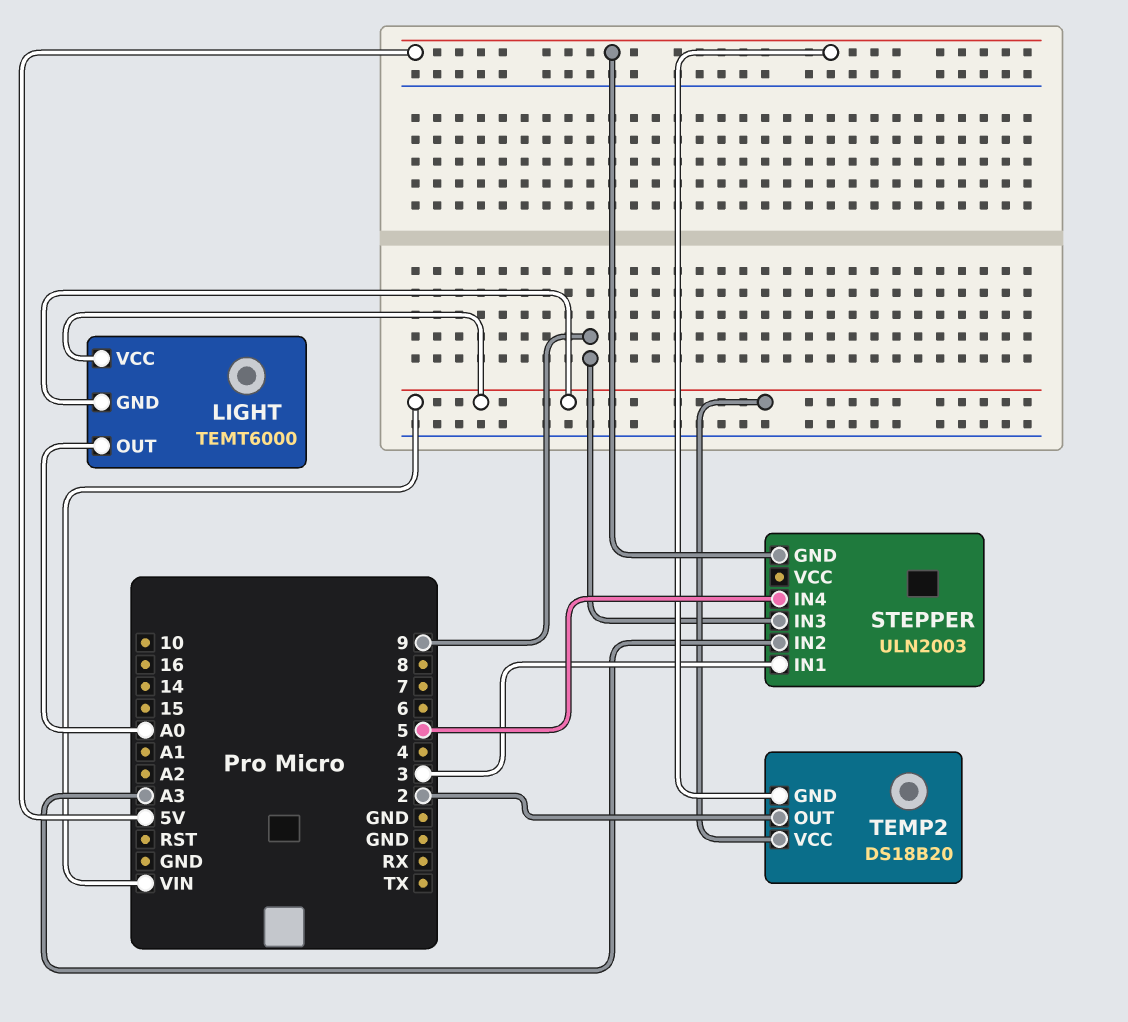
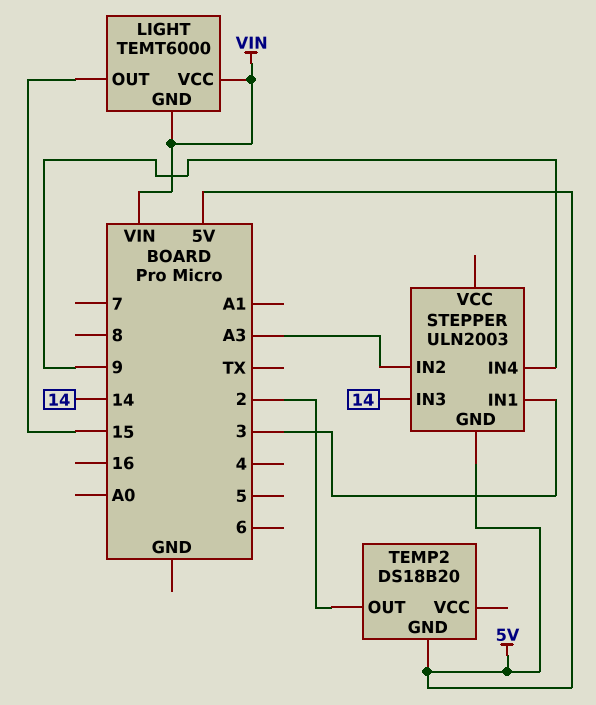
LIGHT pin OUT: A0 -> 15
STEPPER pin IN3: 9 -> 14
STEPPER pin IN4: 5 -> 9
TEMP2 pin VCC: VIN -> none

